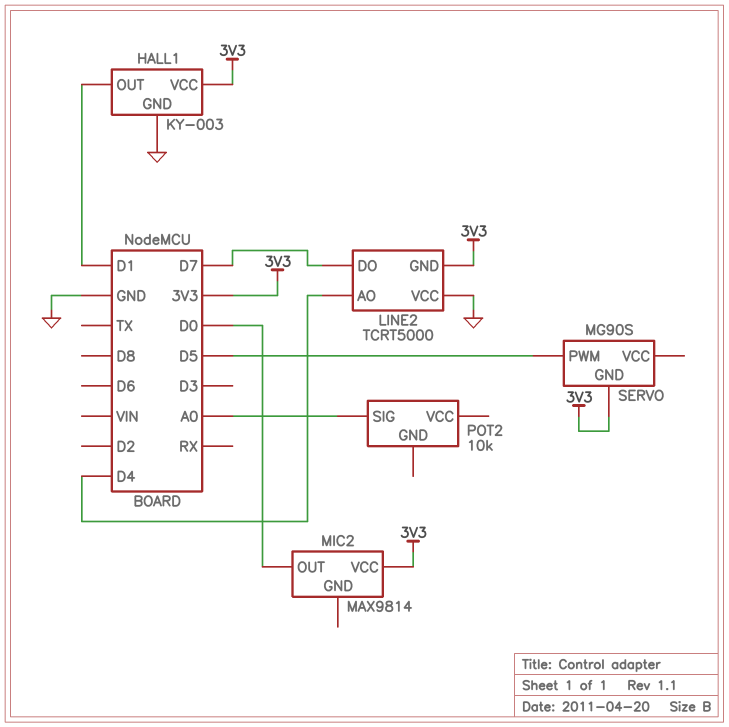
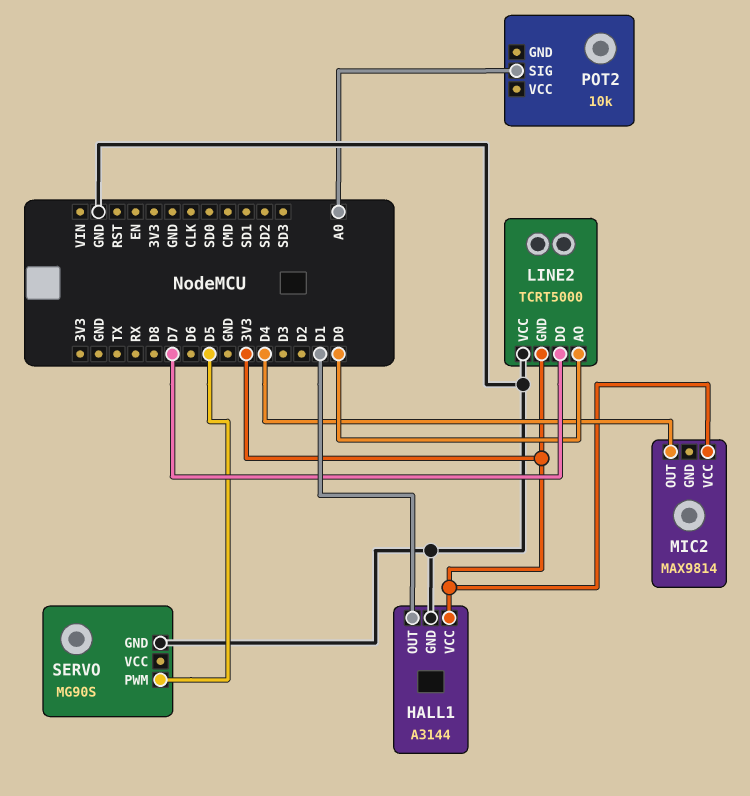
HALL1: KY-003 -> A3144
LINE2 pin AO: D4 -> D0
MIC2 pin OUT: D0 -> D4
SERVO pin GND: 3V3 -> GND

